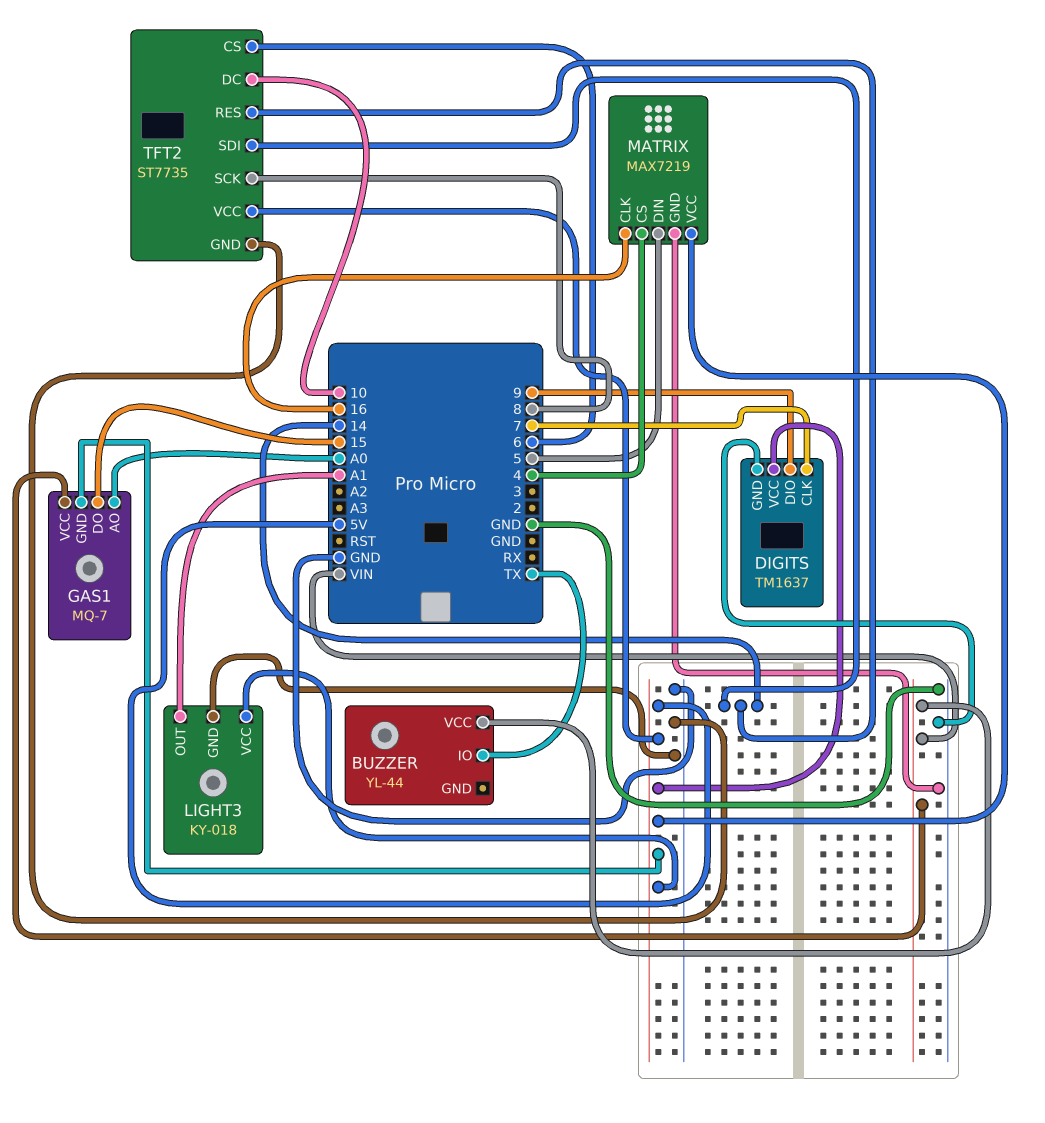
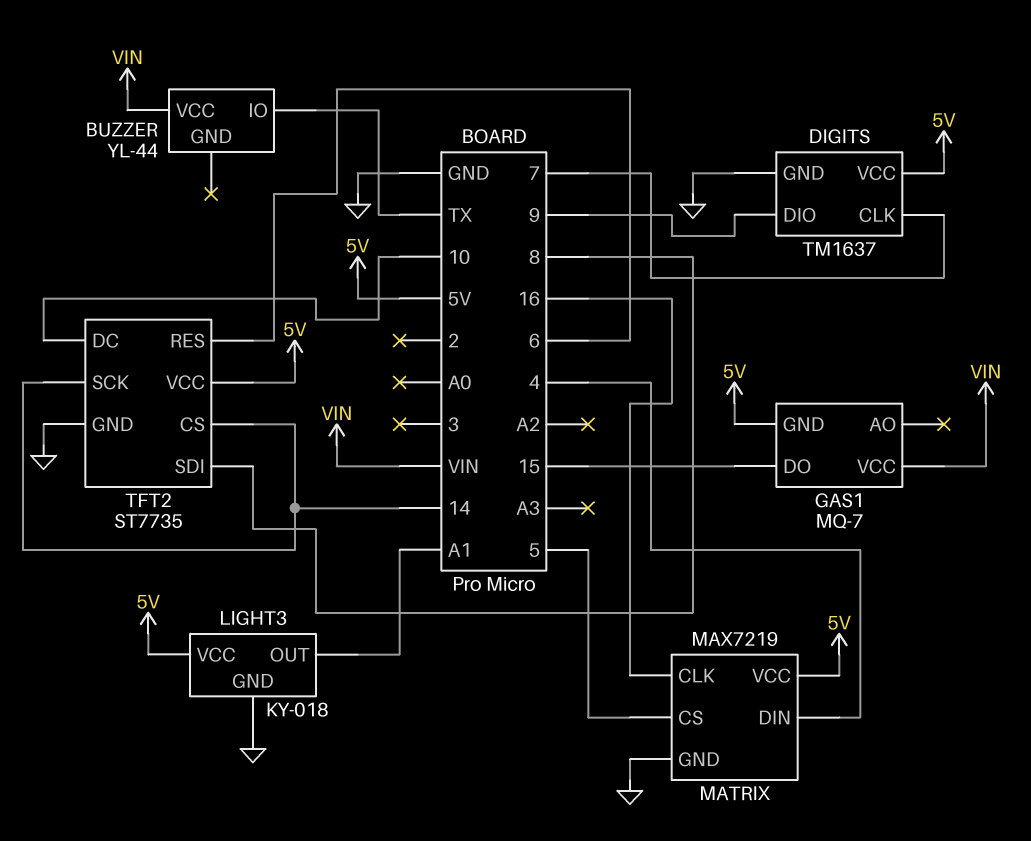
GAS1 pin AO: A0 -> none
MATRIX pin CS: 4 -> 5
MATRIX pin DIN: 5 -> 4
TFT2 pin CS: 6 -> 14
TFT2 pin RES: 14 -> 6
TFT2 pin SCK: 8 -> 14
TFT2 pin SDI: 14 -> 8

